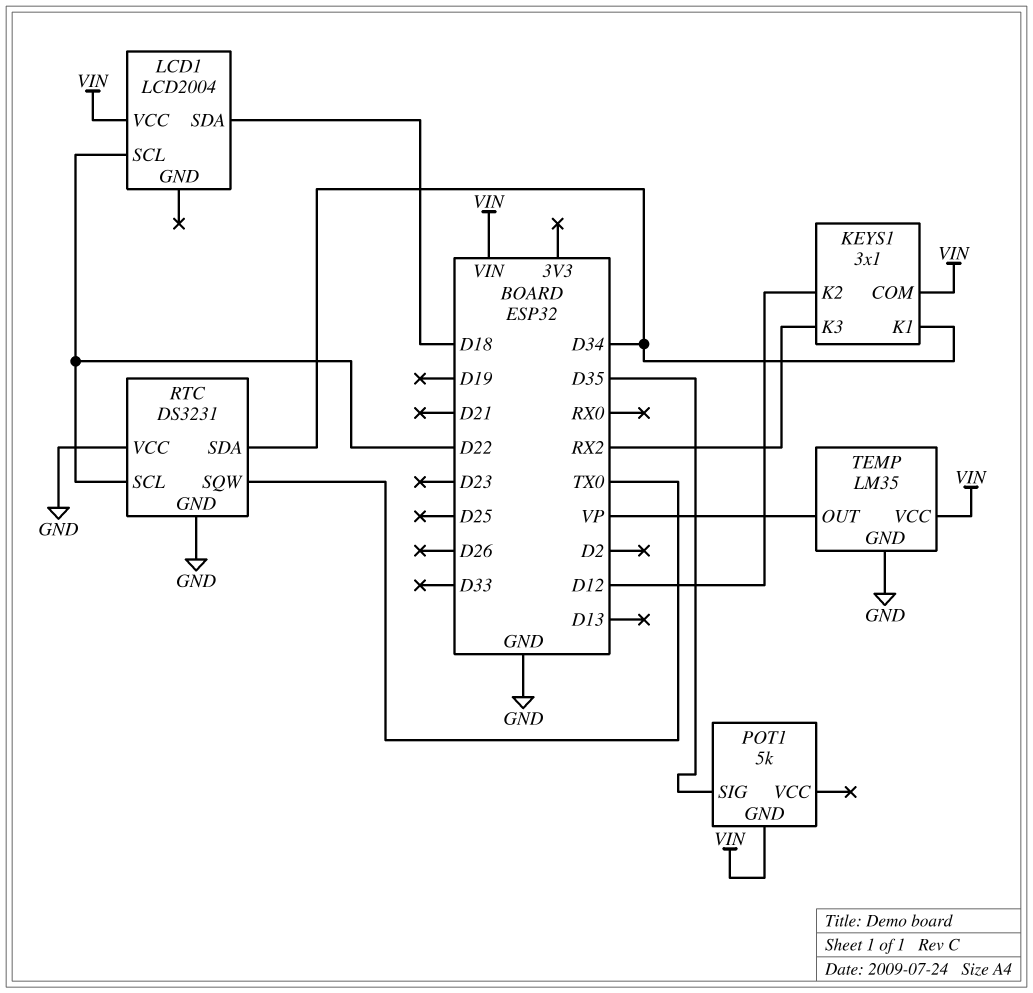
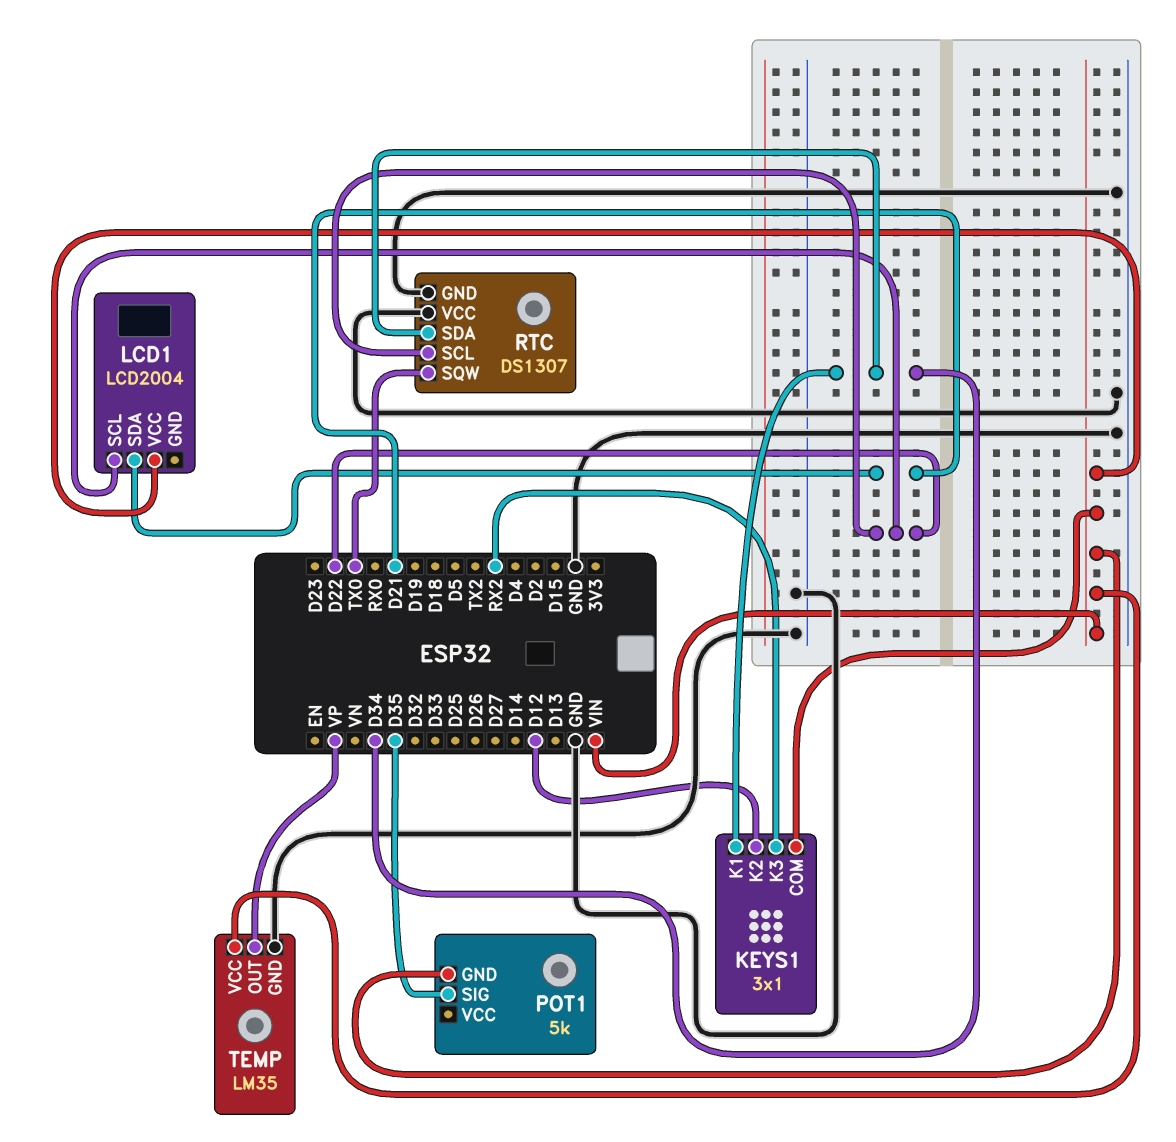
LCD1 pin SDA: D18 -> D21
RTC: DS3231 -> DS1307

